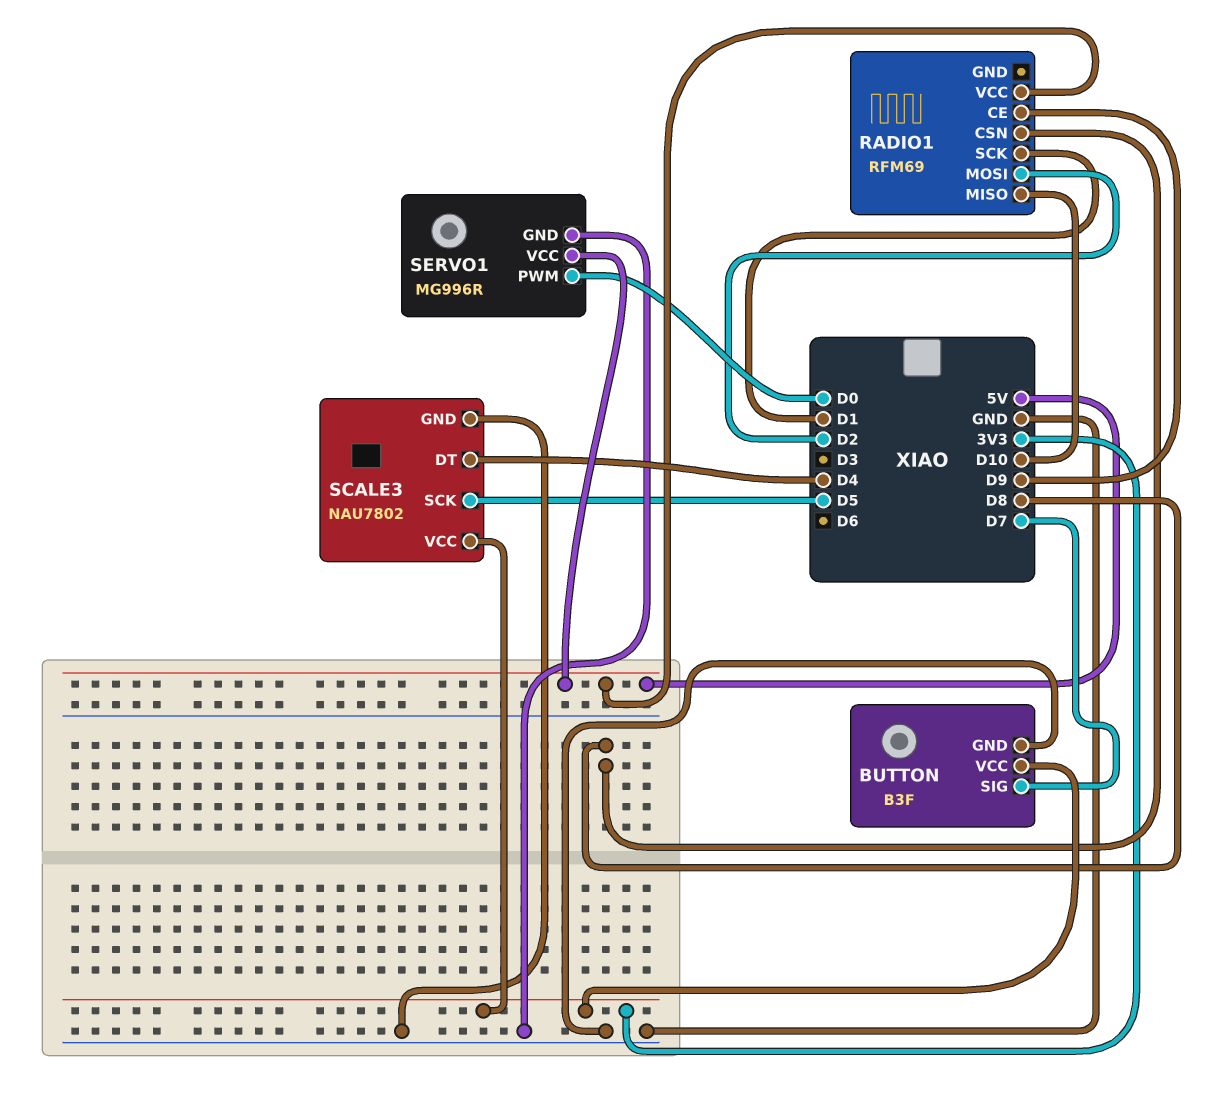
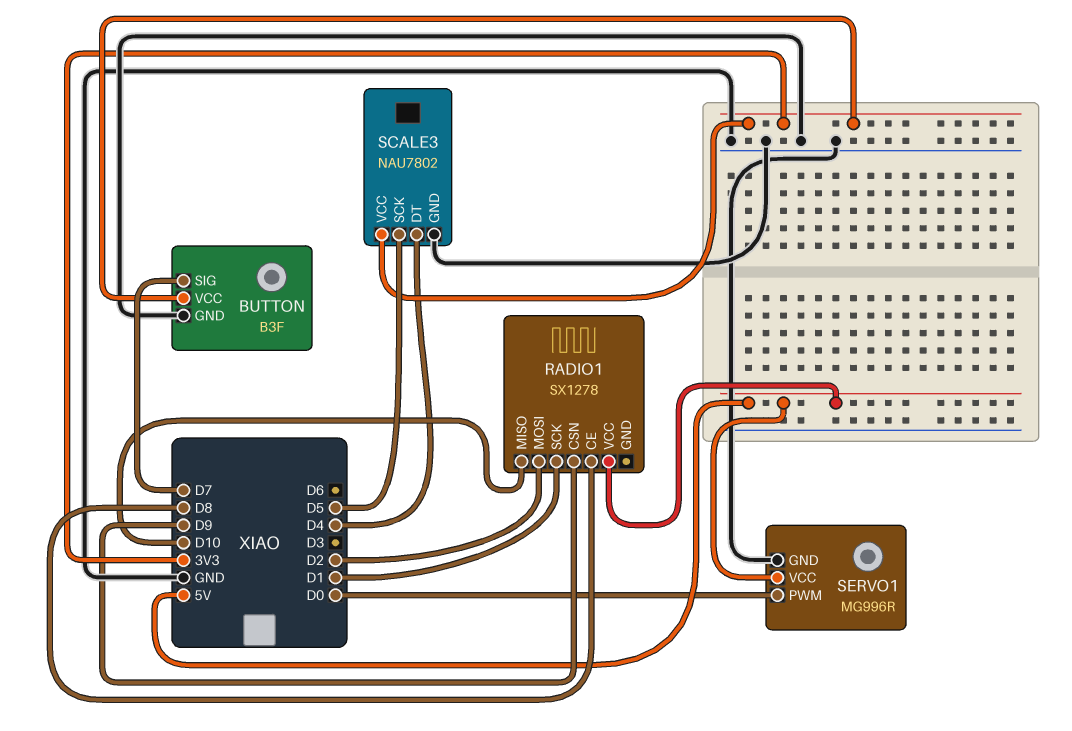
RADIO1: RFM69 -> SX1278
RADIO1 pin CE: D9 -> D8
RADIO1 pin CSN: D8 -> D9

